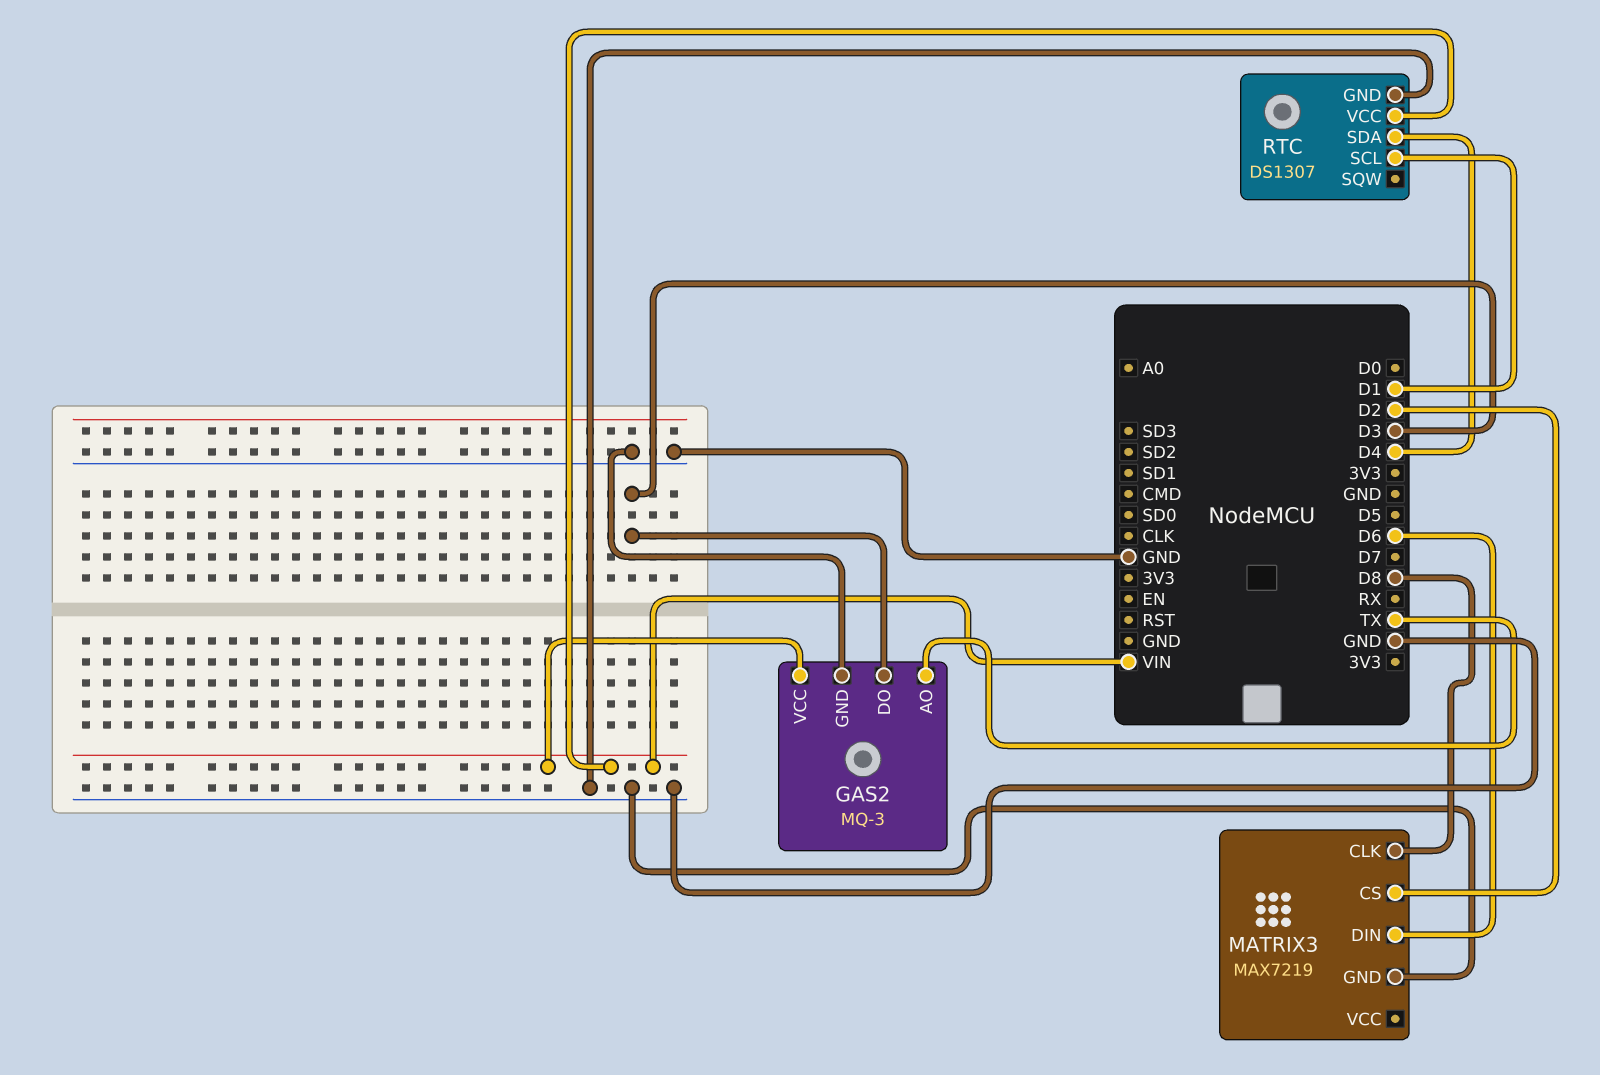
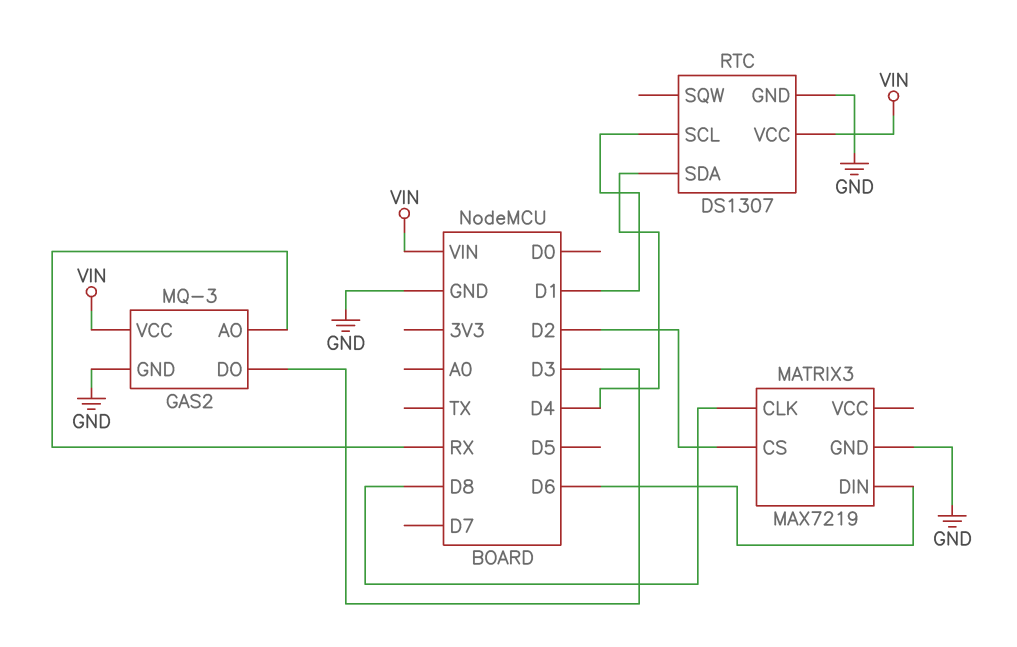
GAS2 pin AO: TX -> RX

